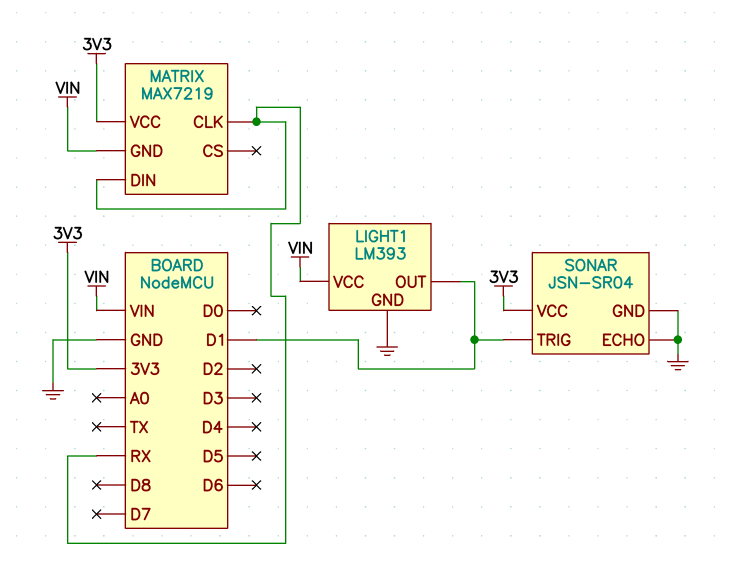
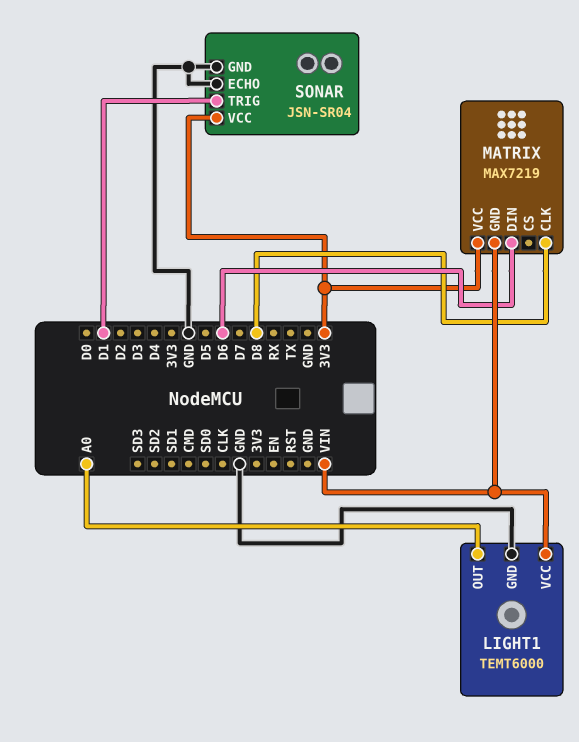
LIGHT1: LM393 -> TEMT6000
LIGHT1 pin OUT: D1 -> A0
MATRIX pin CLK: RX -> D8
MATRIX pin DIN: RX -> D6

